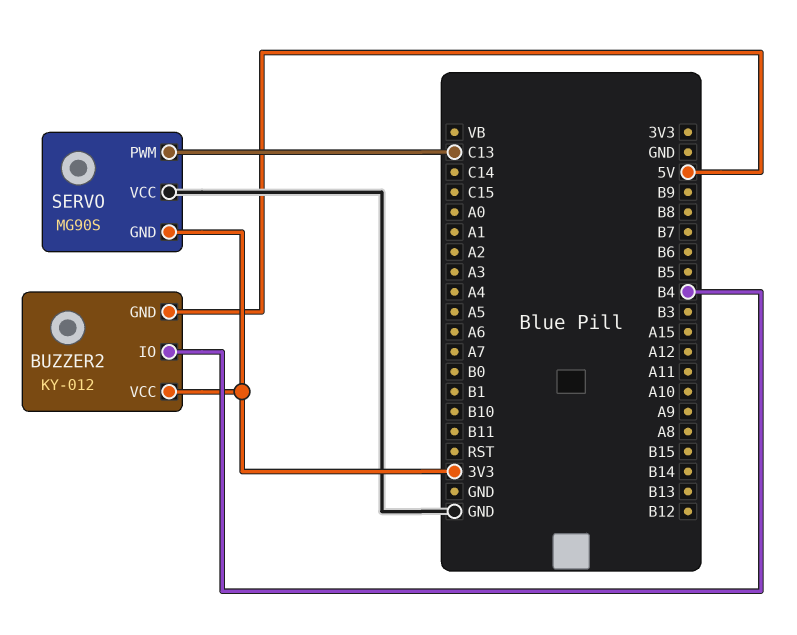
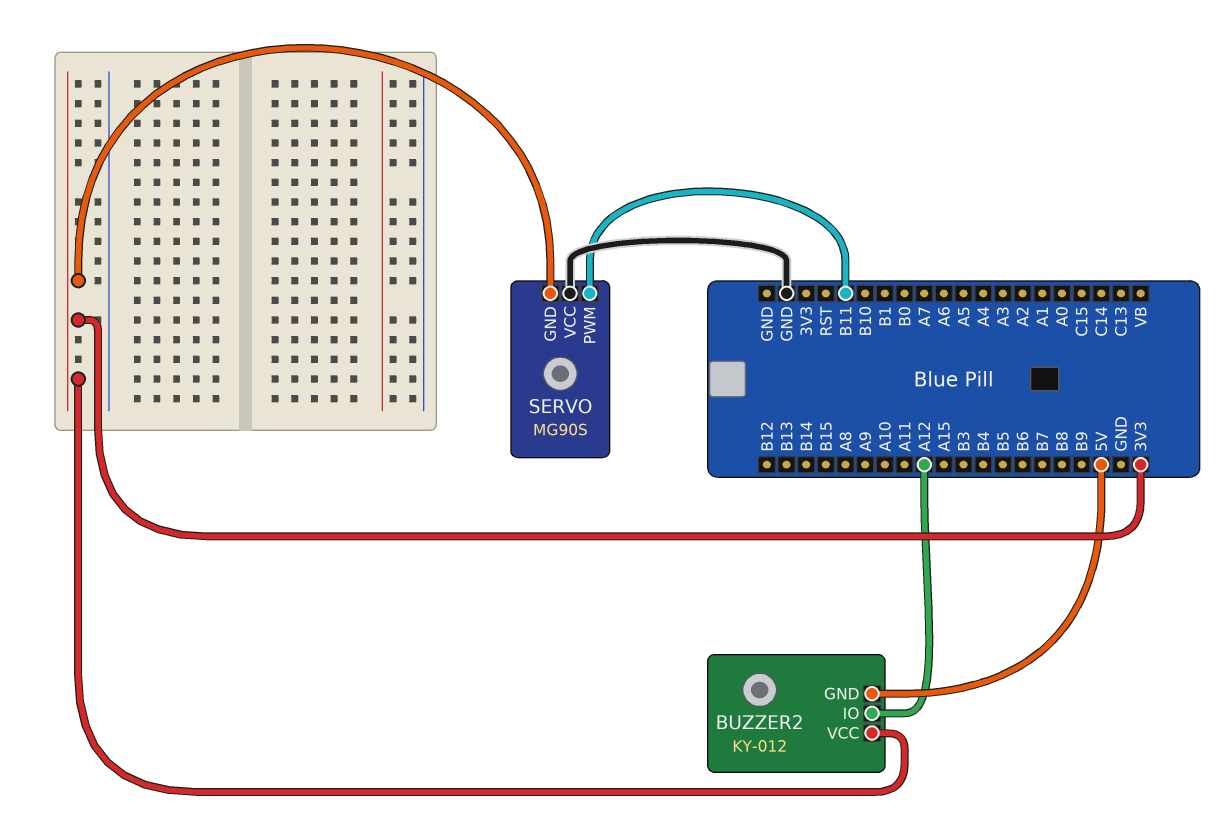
BUZZER2 pin IO: B4 -> A12
SERVO pin PWM: C13 -> B11

